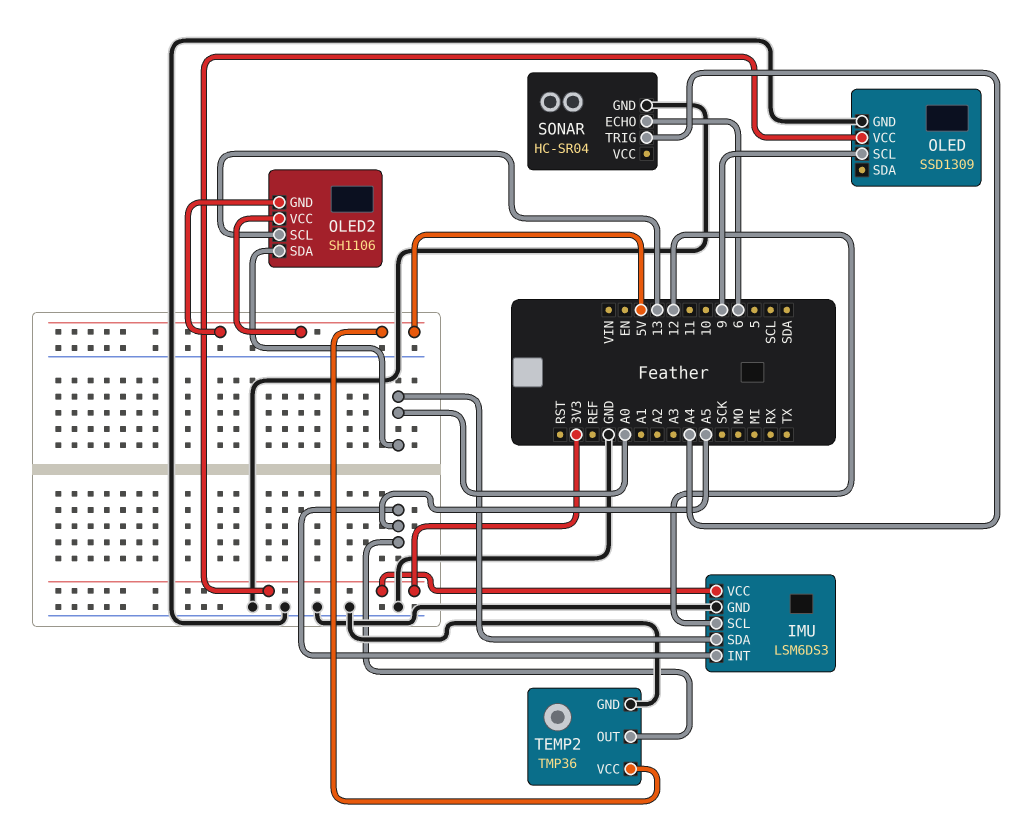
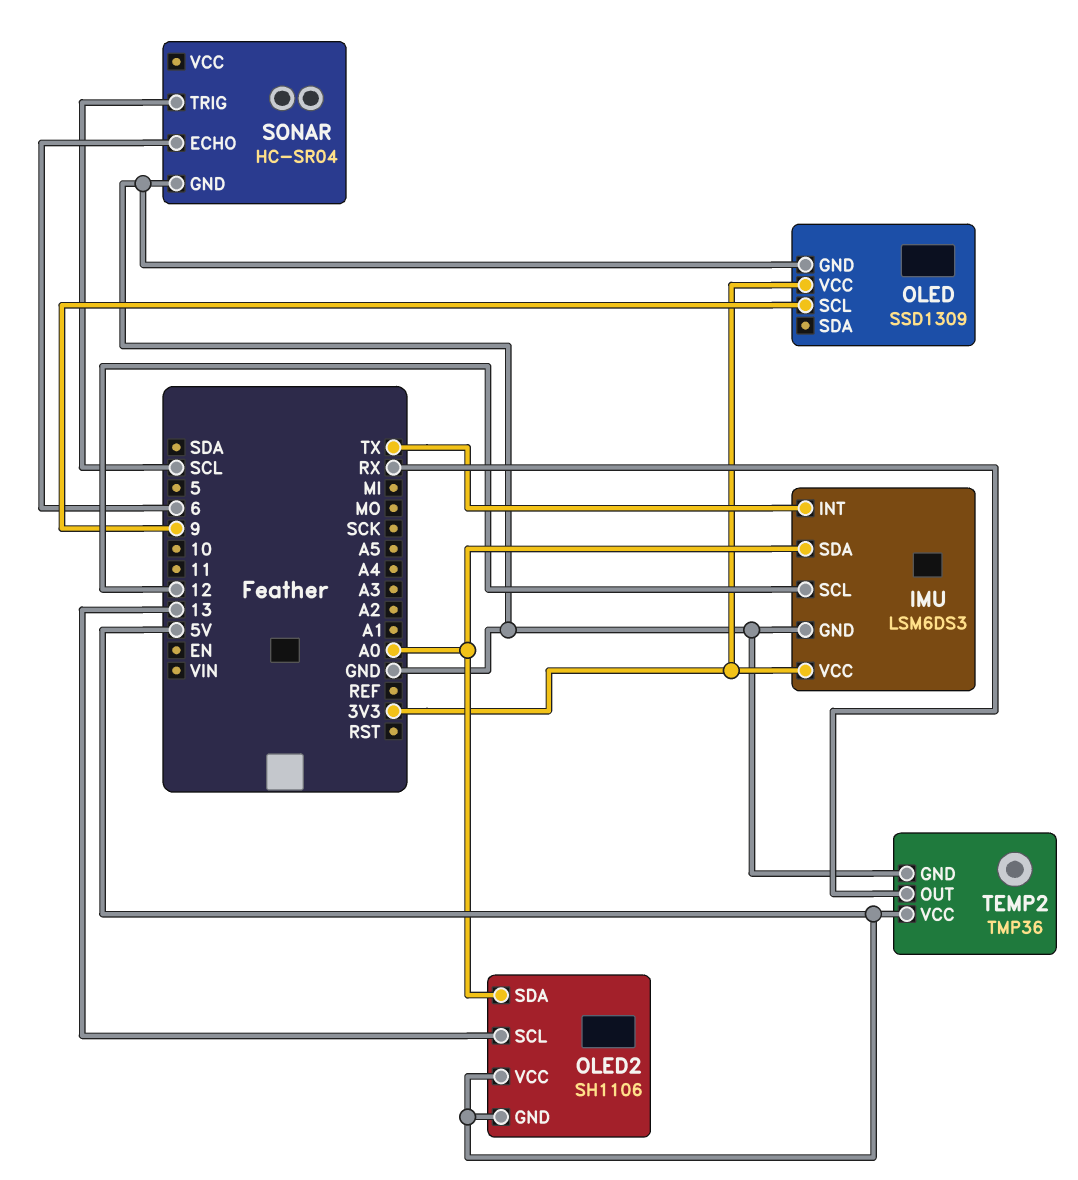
IMU pin INT: A5 -> TX
SONAR pin TRIG: A4 -> SCL
TEMP2 pin OUT: A5 -> RX

